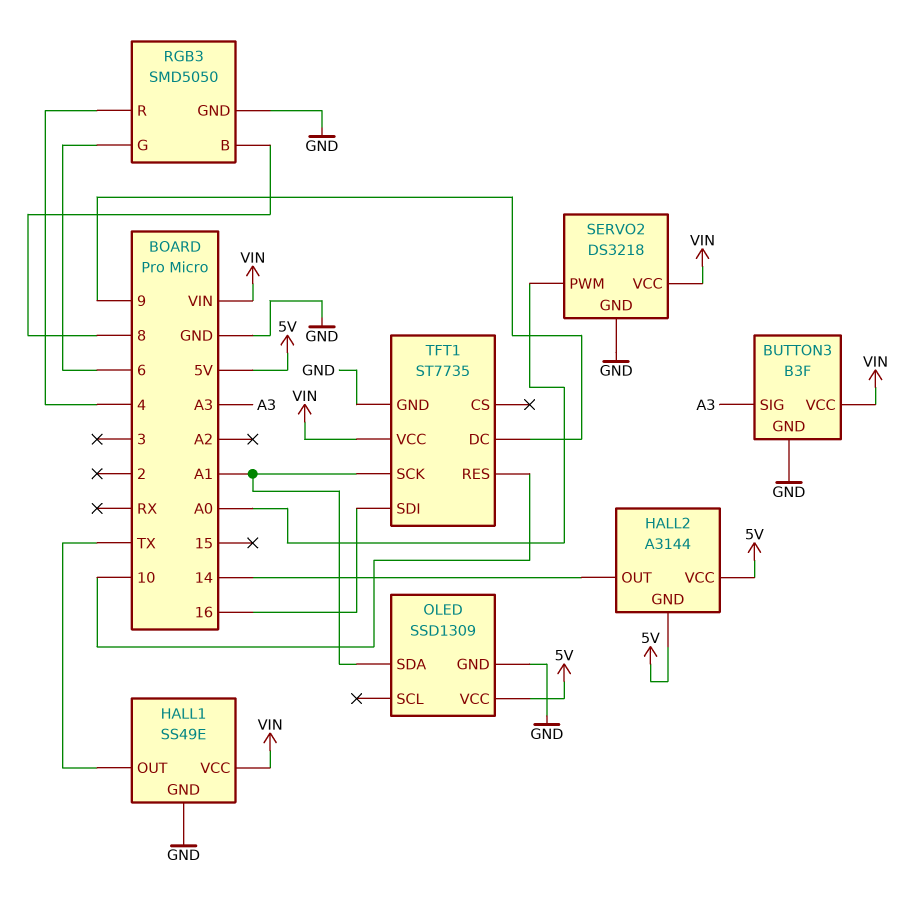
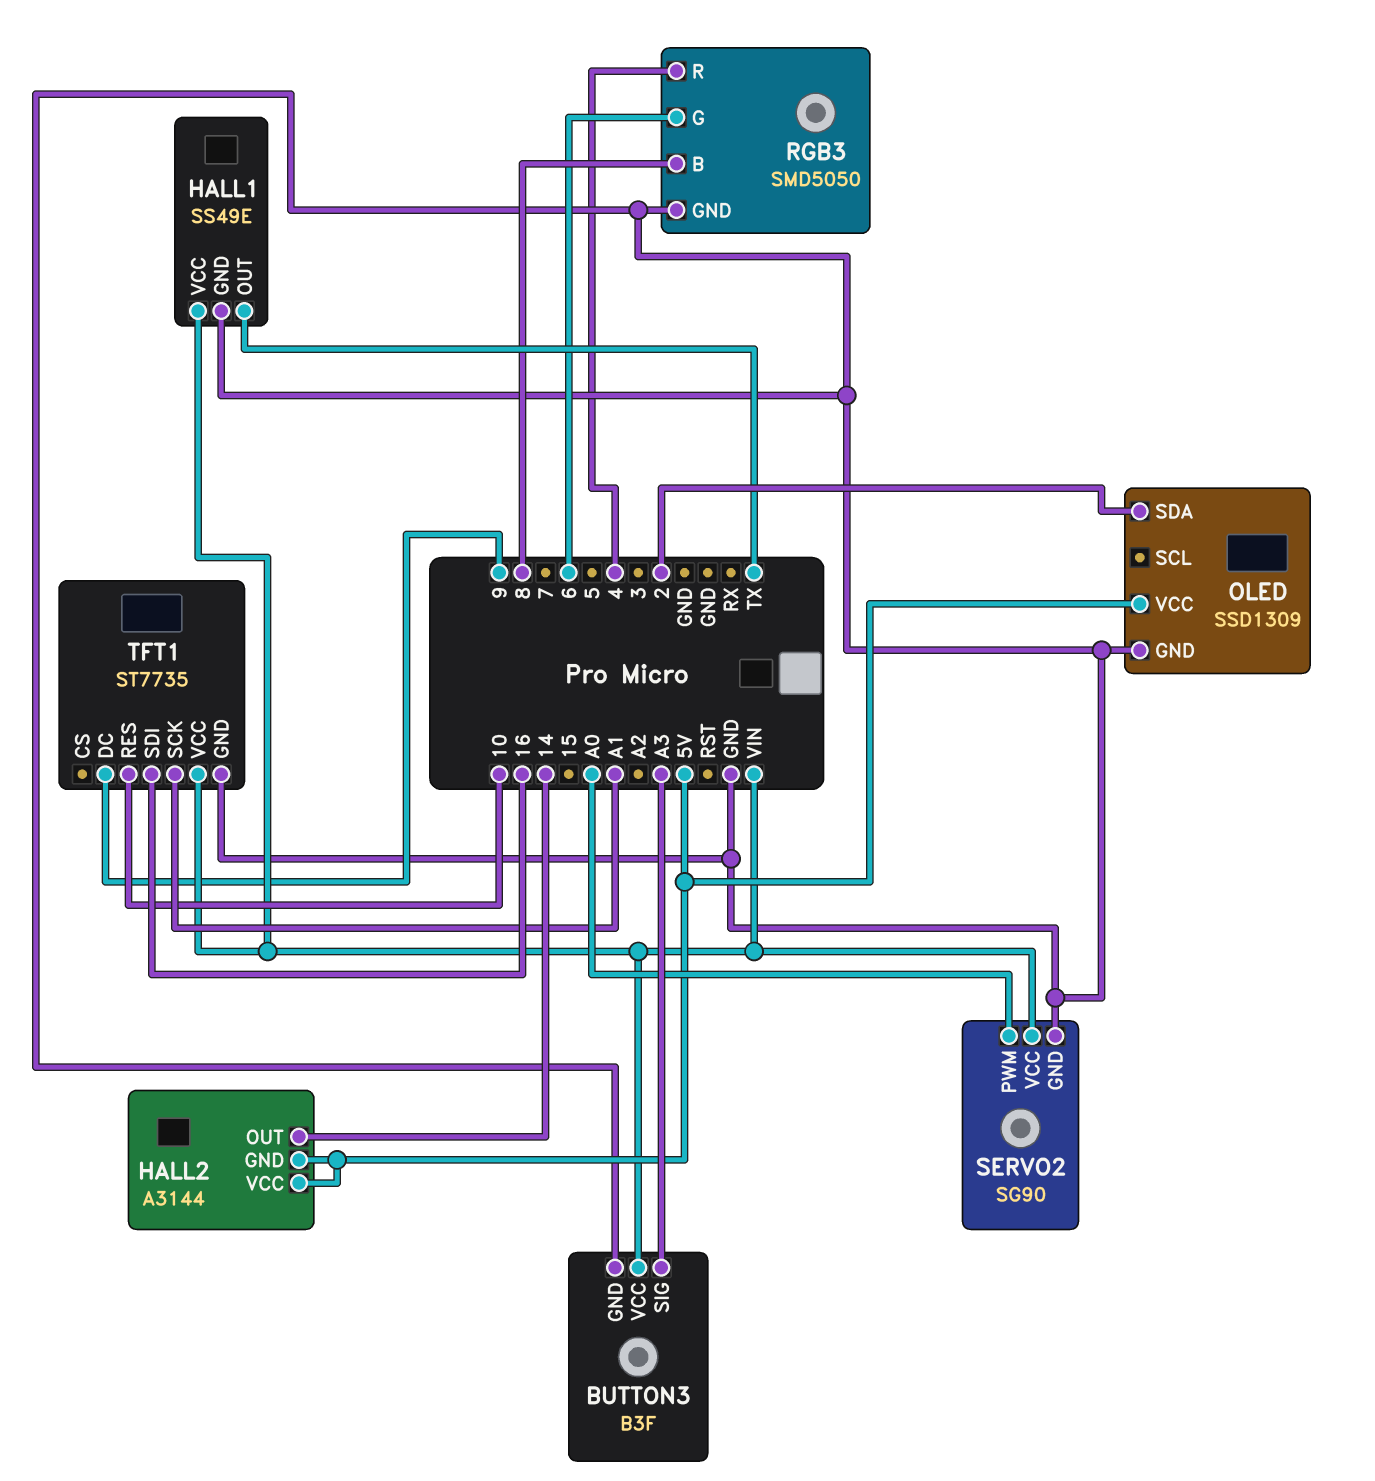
OLED pin SDA: A1 -> 2
SERVO2: DS3218 -> SG90

